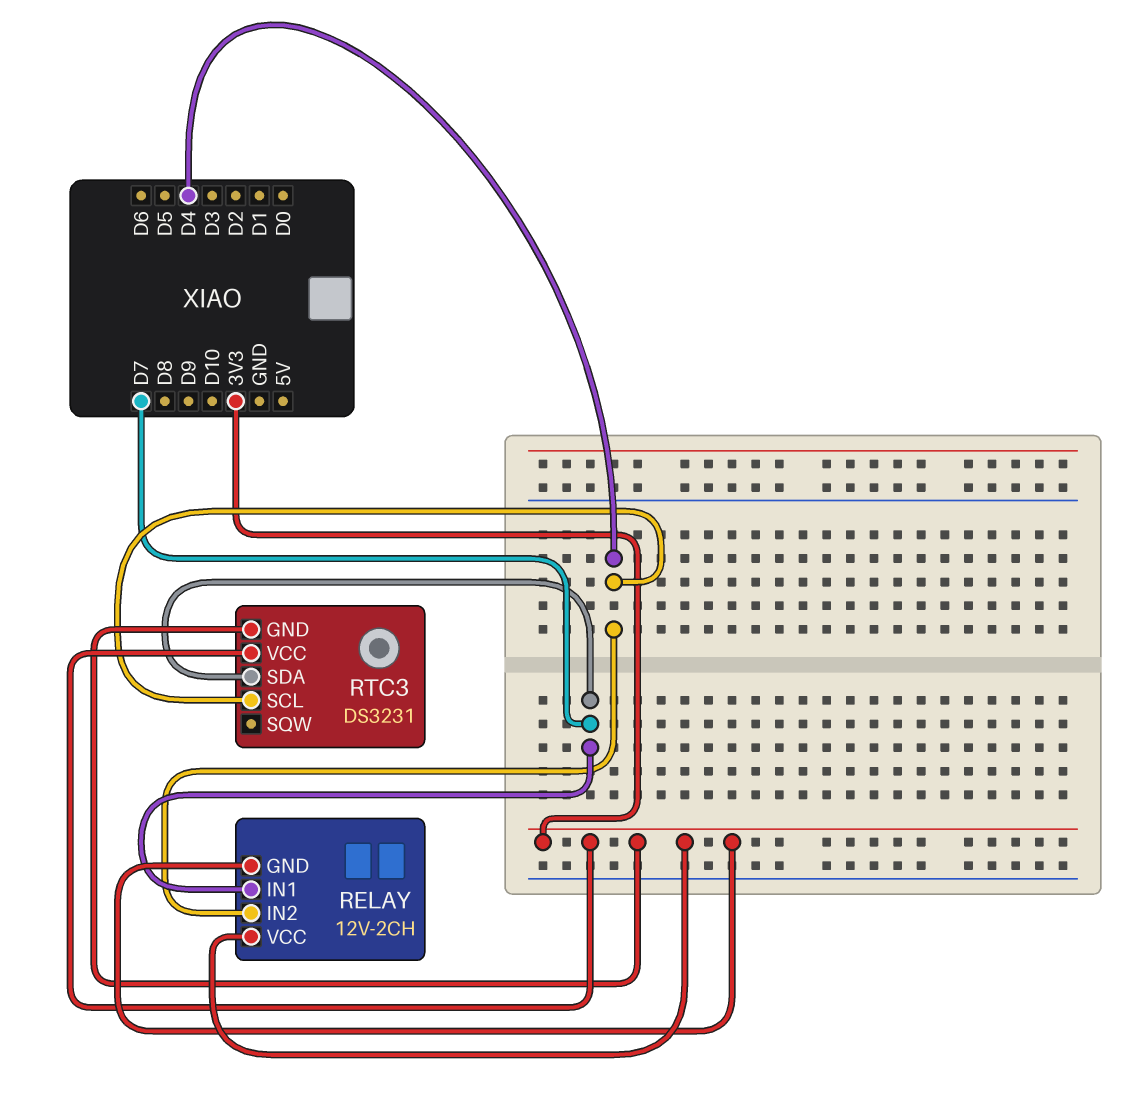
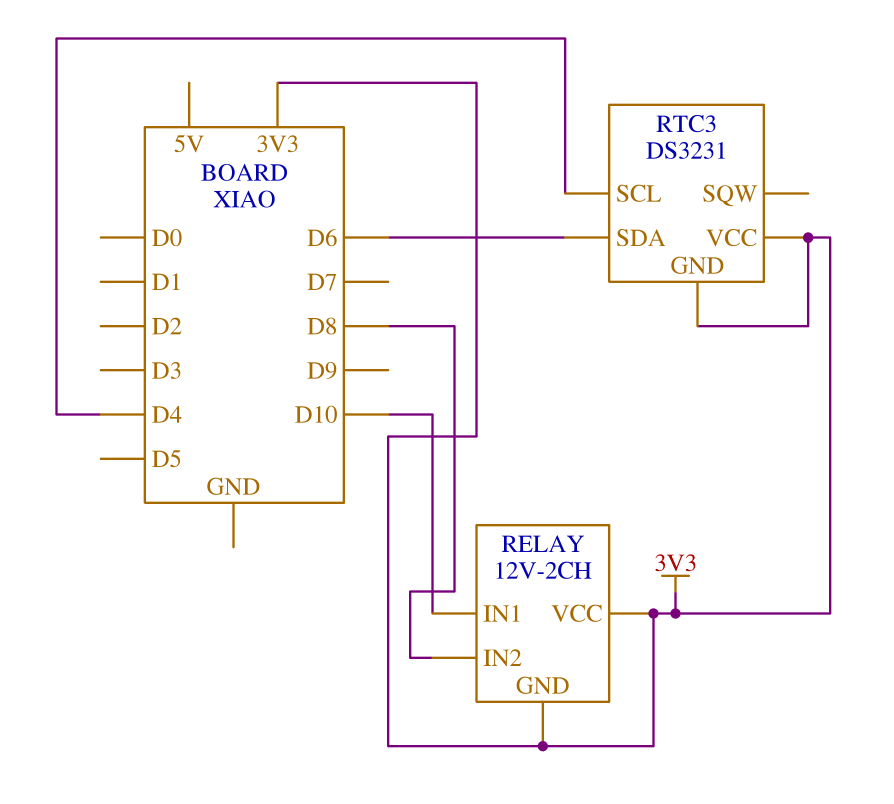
RELAY pin IN1: D7 -> D10
RELAY pin IN2: D4 -> D8
RTC3 pin SDA: D7 -> D6

